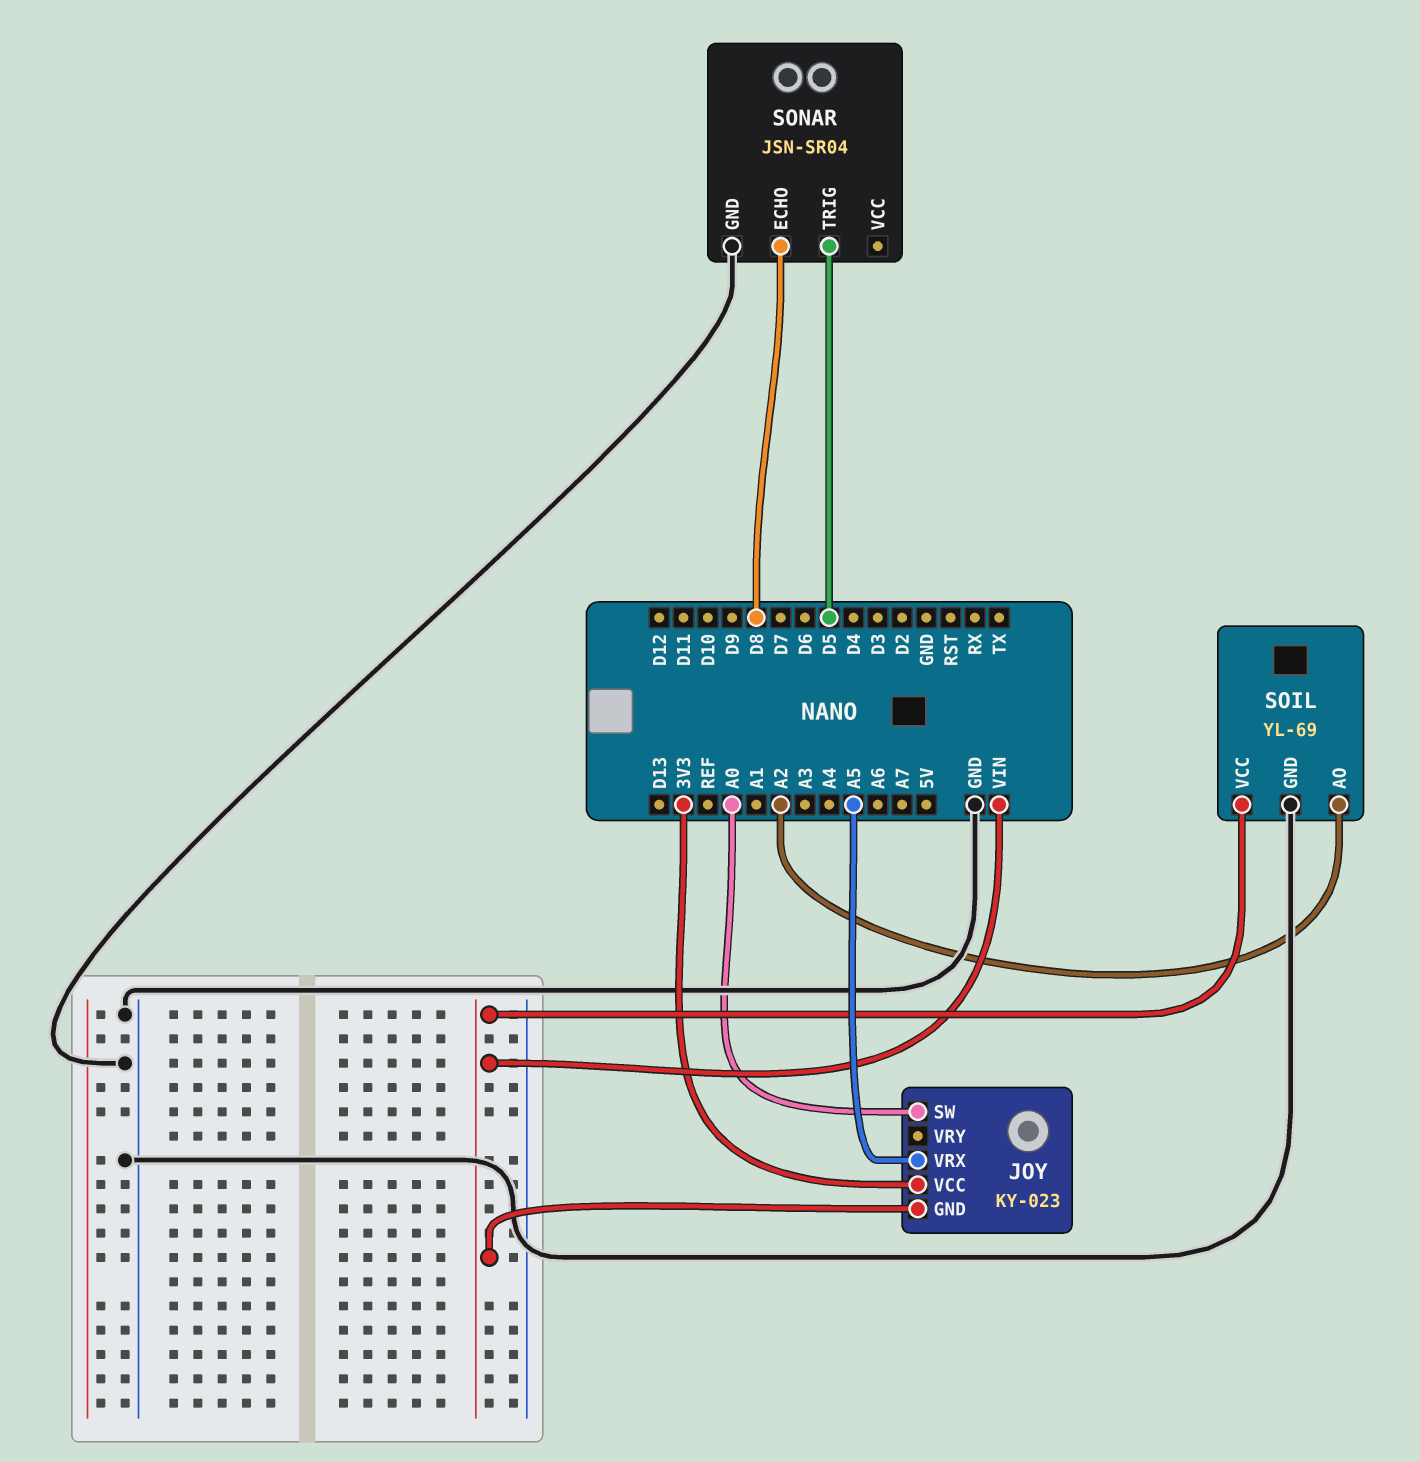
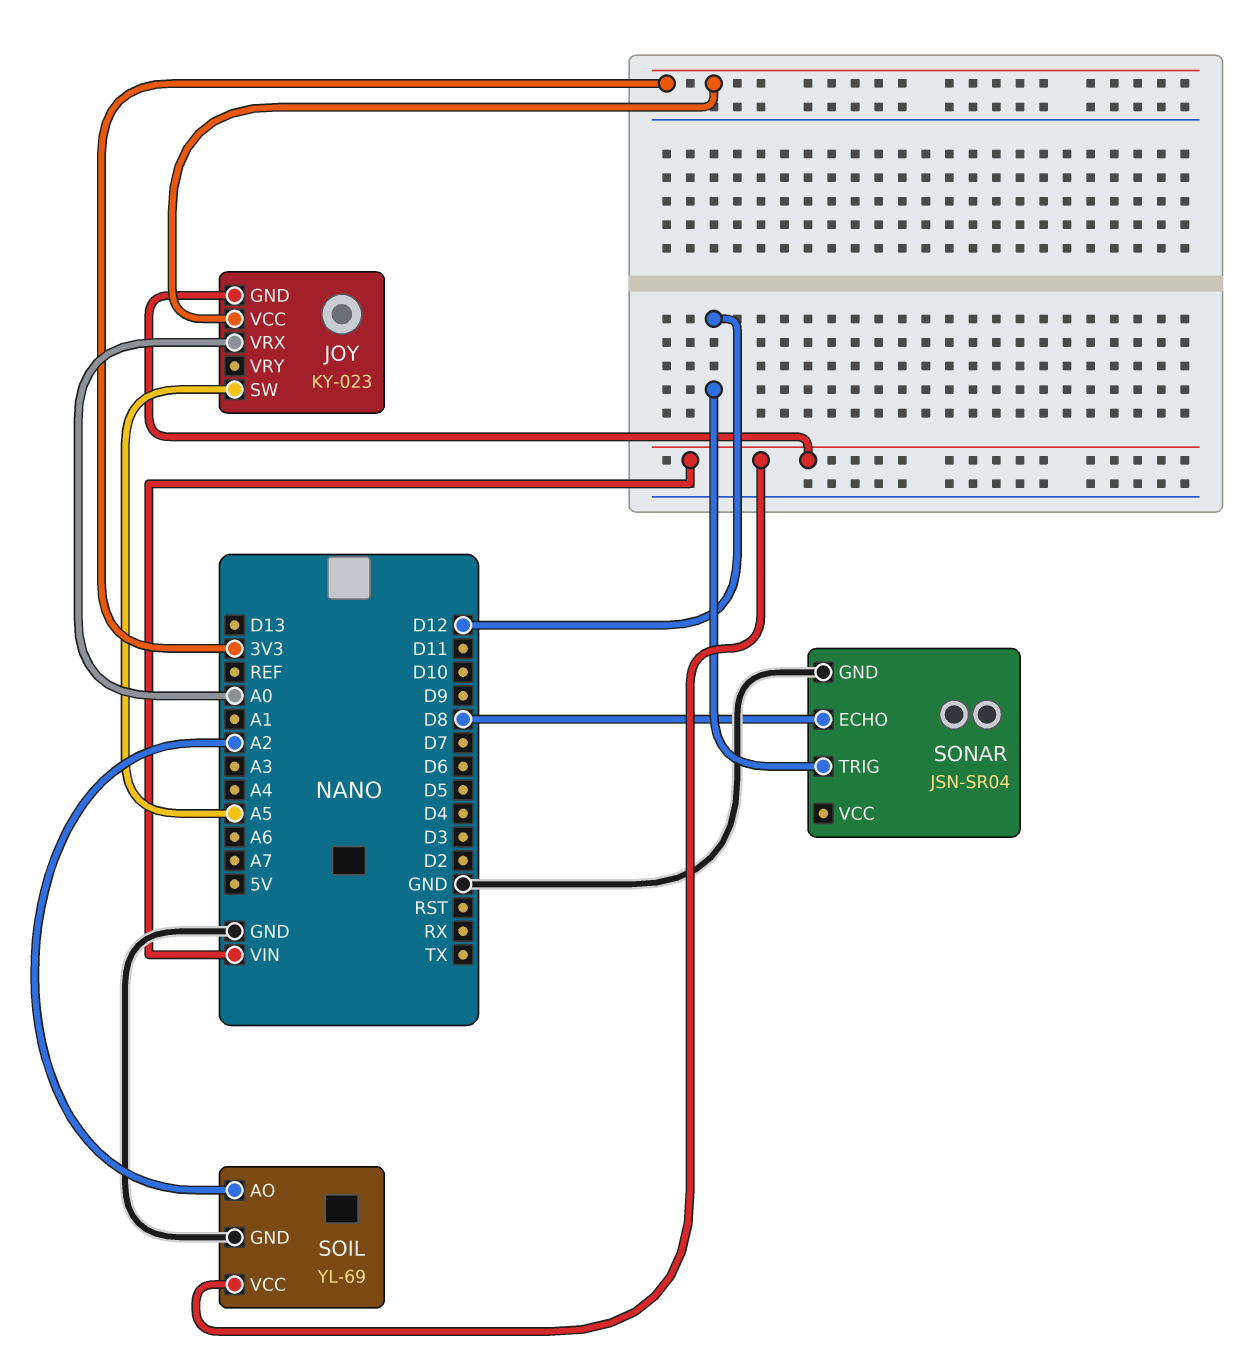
JOY pin SW: A0 -> A5
JOY pin VRX: A5 -> A0
SONAR pin TRIG: D5 -> D12

